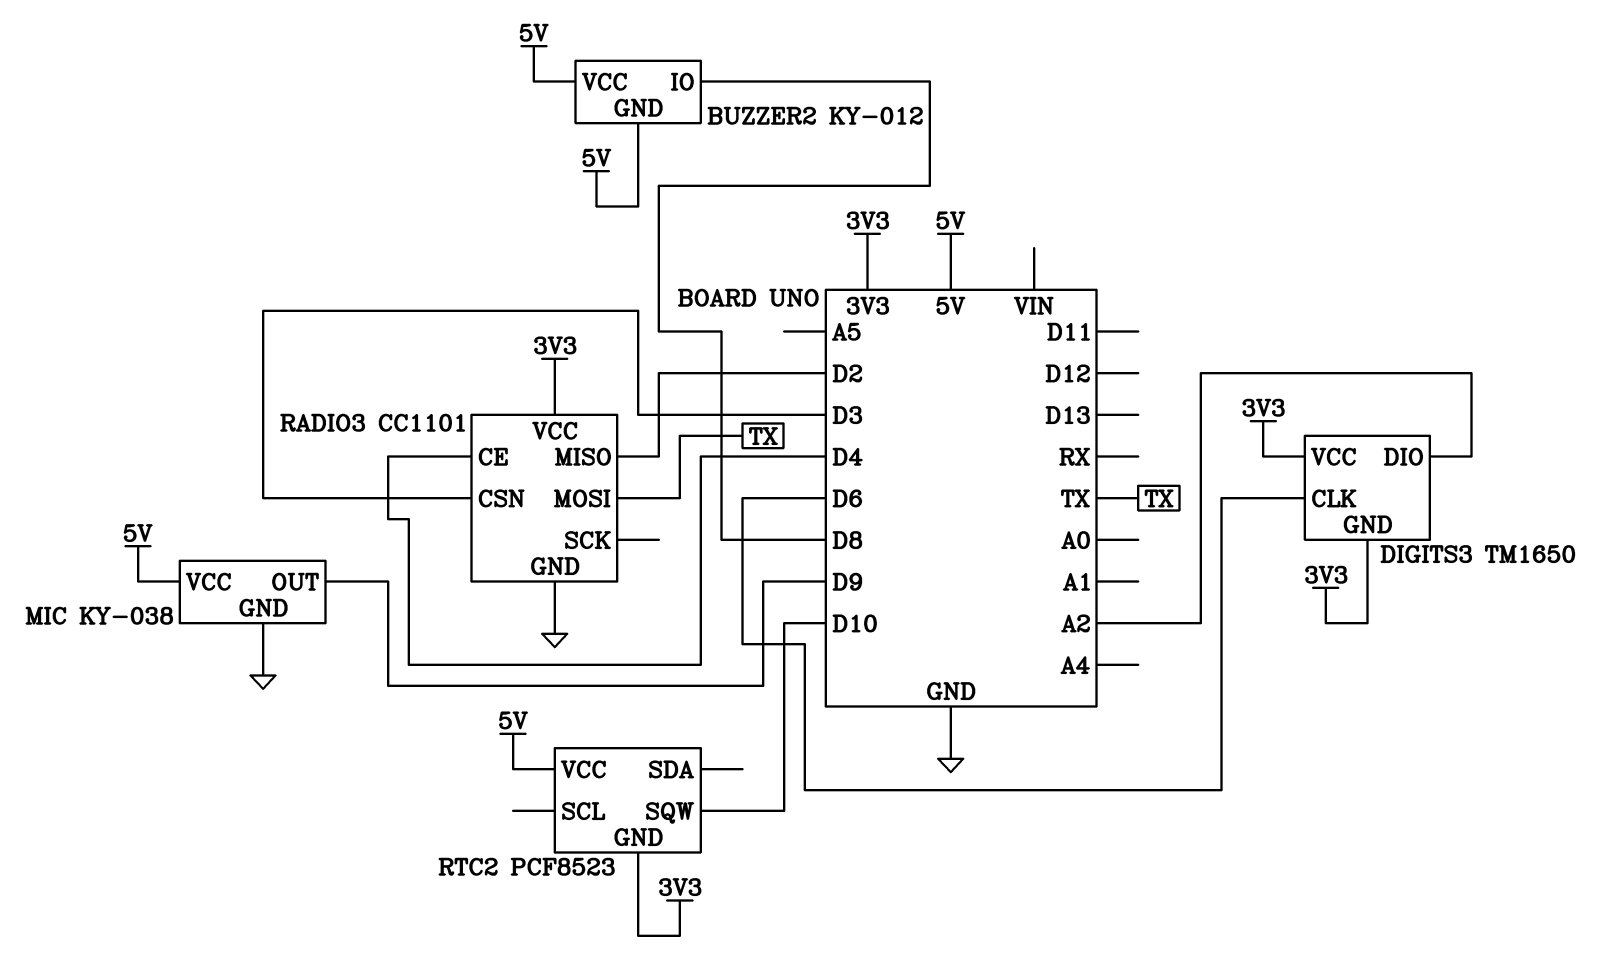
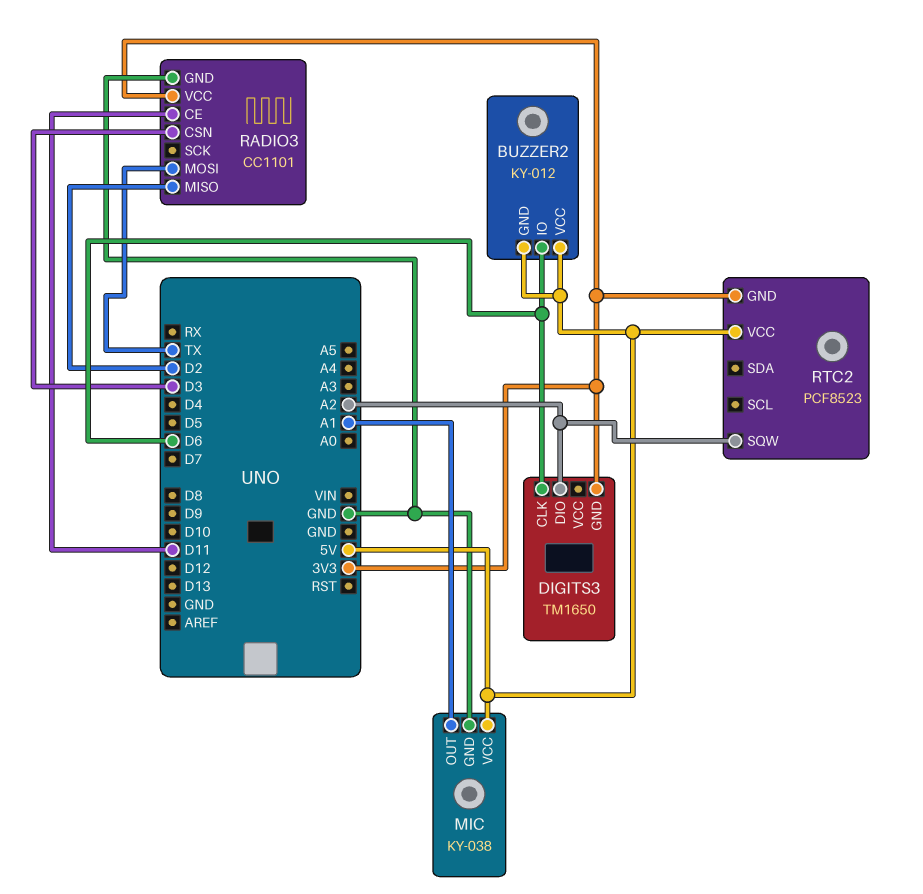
BUZZER2 pin IO: D8 -> D6
DIGITS3 pin VCC: 3V3 -> none
MIC pin OUT: D9 -> A1
RADIO3 pin CE: D4 -> D11
RTC2 pin SQW: D10 -> A2

